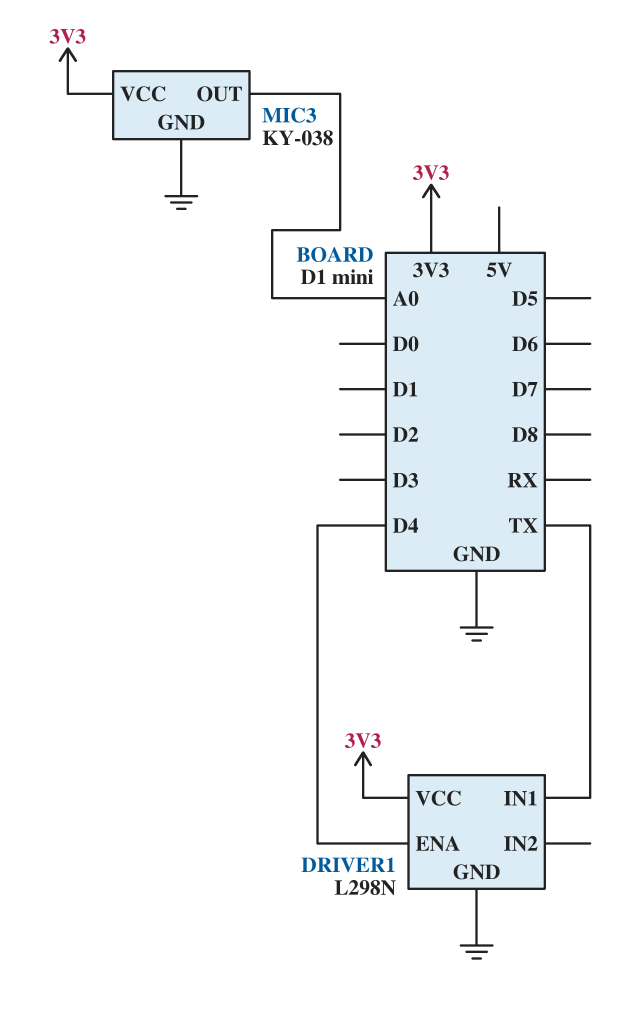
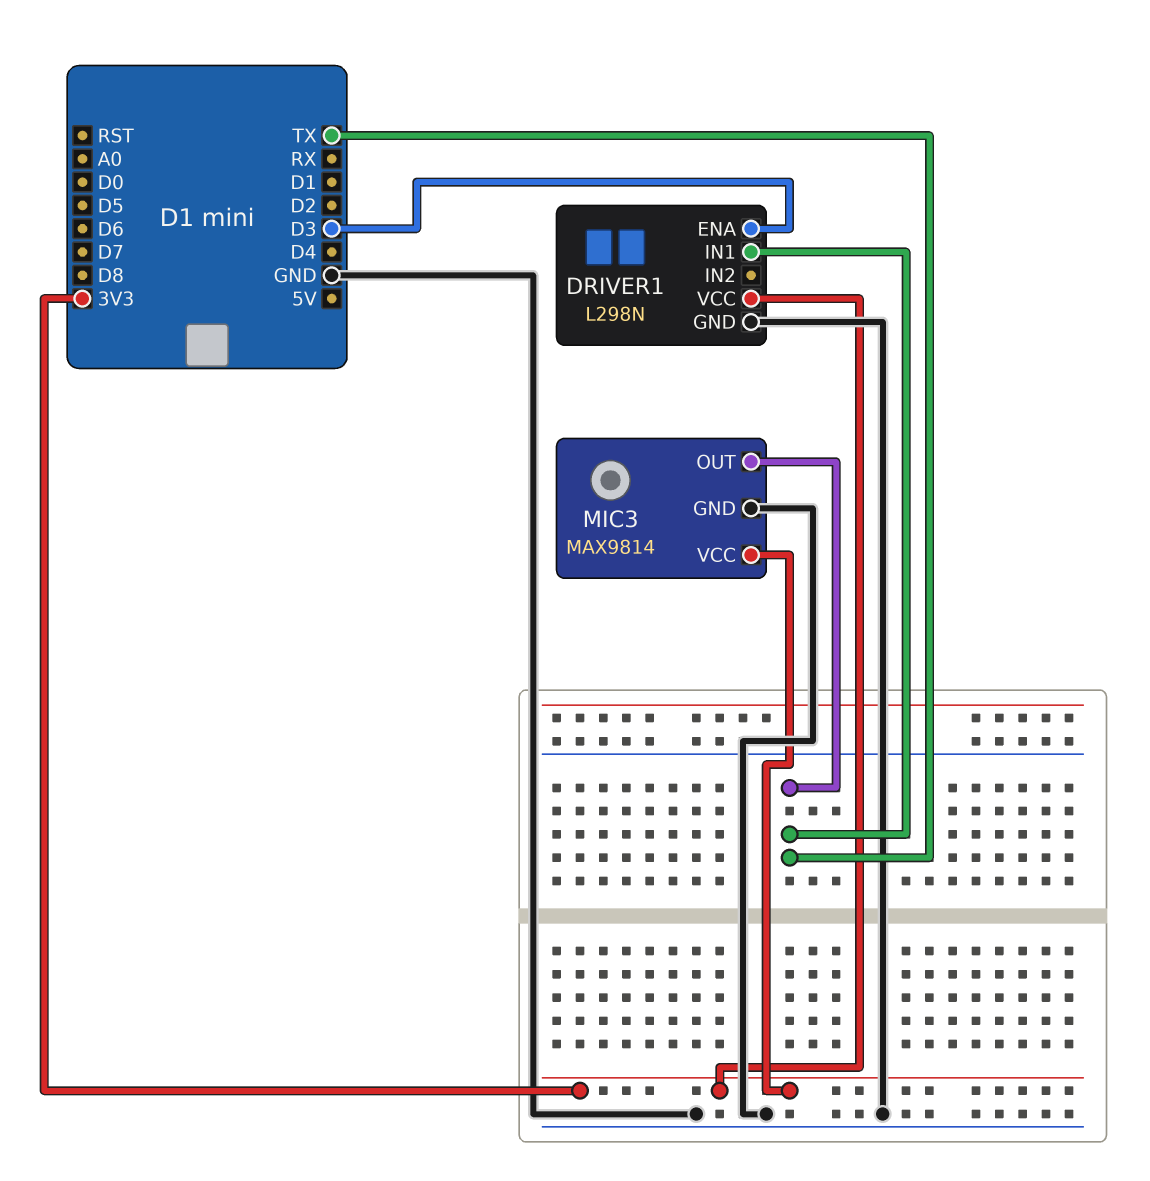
DRIVER1 pin ENA: D4 -> D3
MIC3: KY-038 -> MAX9814
MIC3 pin OUT: A0 -> TX

